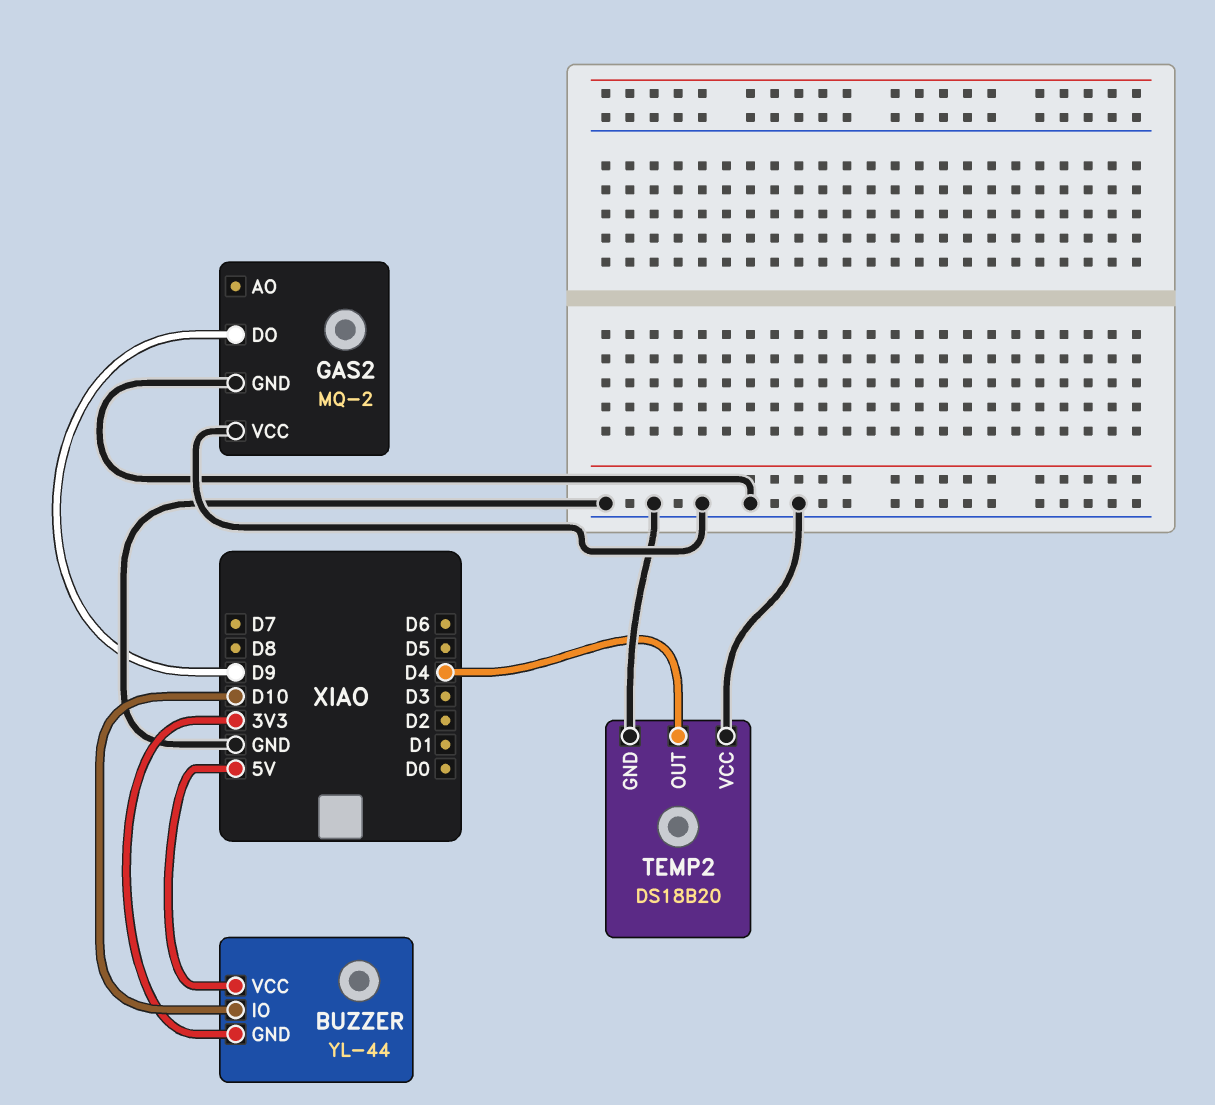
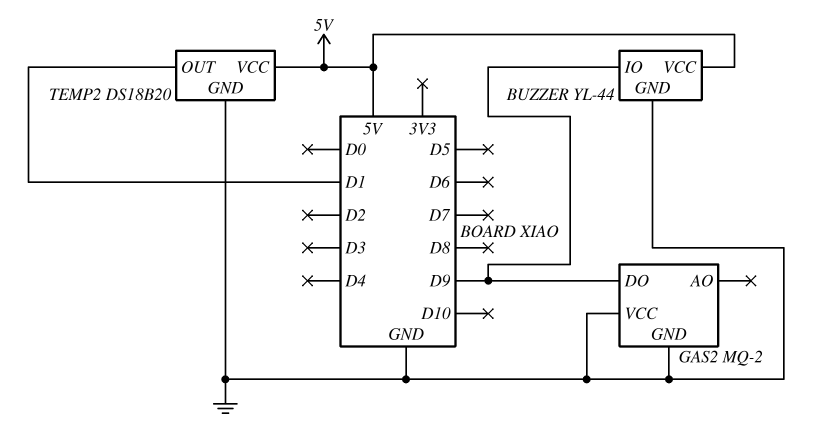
BUZZER pin GND: 3V3 -> GND
BUZZER pin IO: D10 -> D9
TEMP2 pin OUT: D4 -> D1
TEMP2 pin VCC: GND -> 5V

